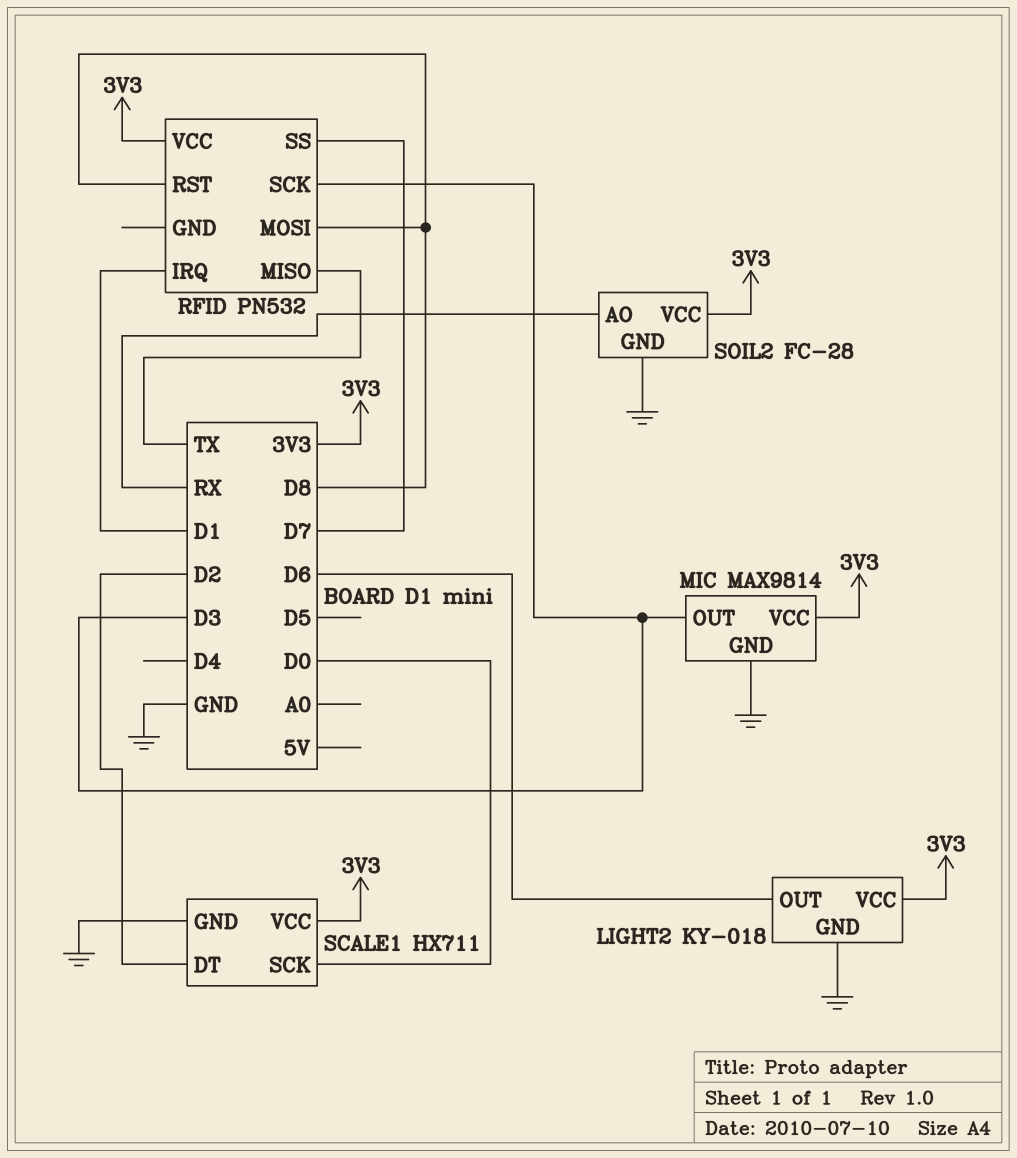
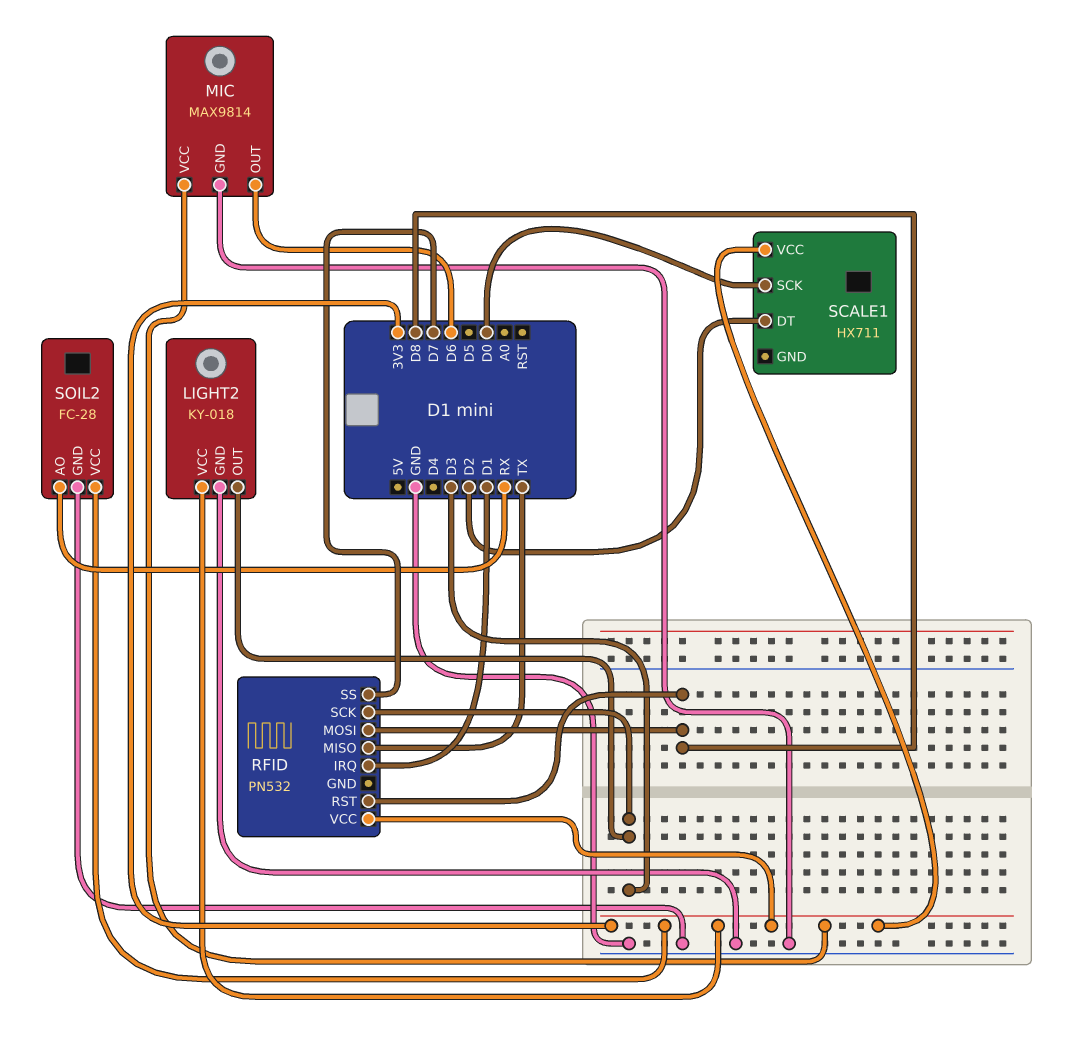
LIGHT2 pin OUT: D6 -> D3
MIC pin OUT: D3 -> D6
SCALE1 pin GND: GND -> none

